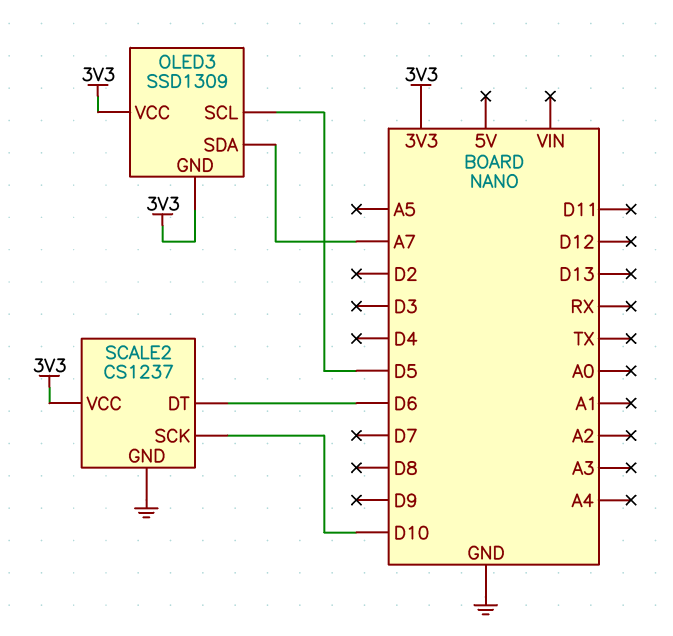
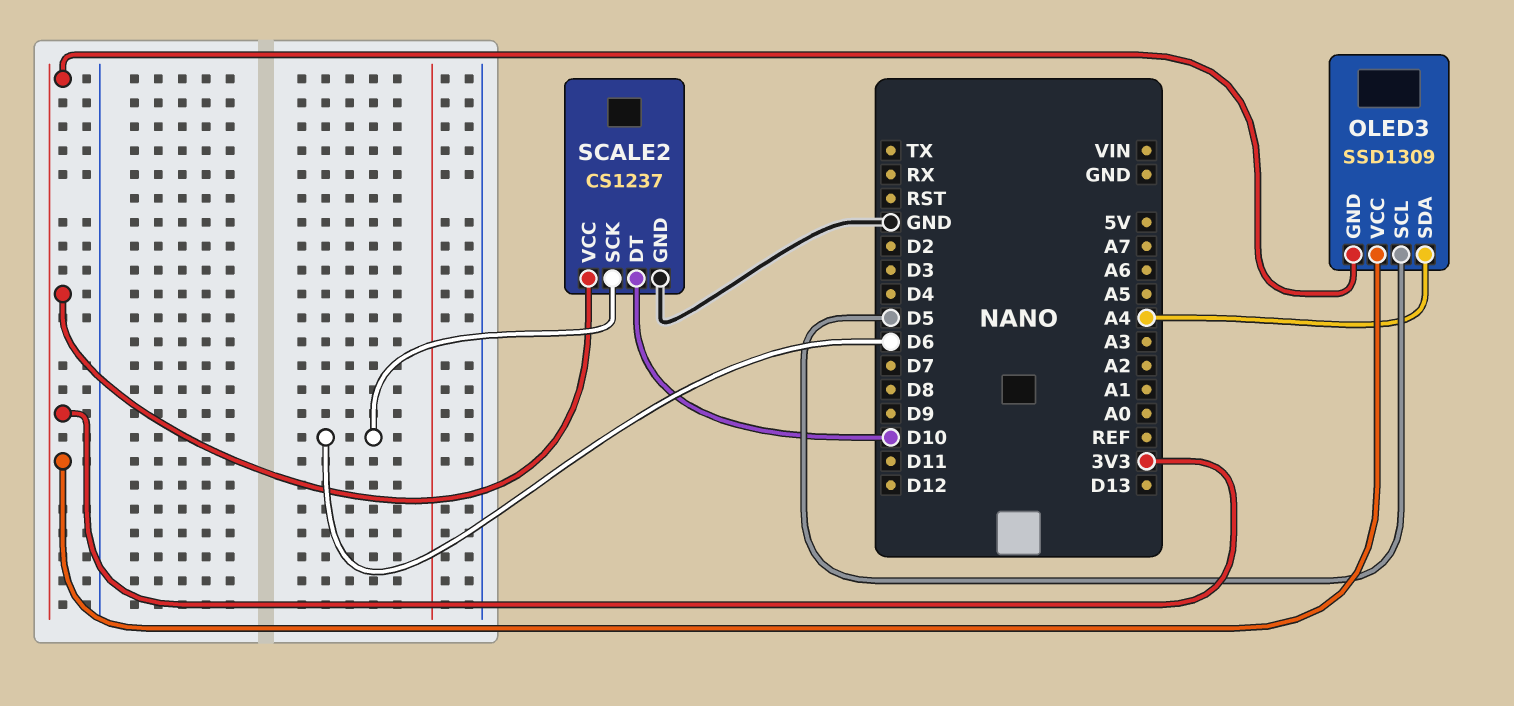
OLED3 pin SDA: A7 -> A4
SCALE2 pin DT: D6 -> D10
SCALE2 pin SCK: D10 -> D6

